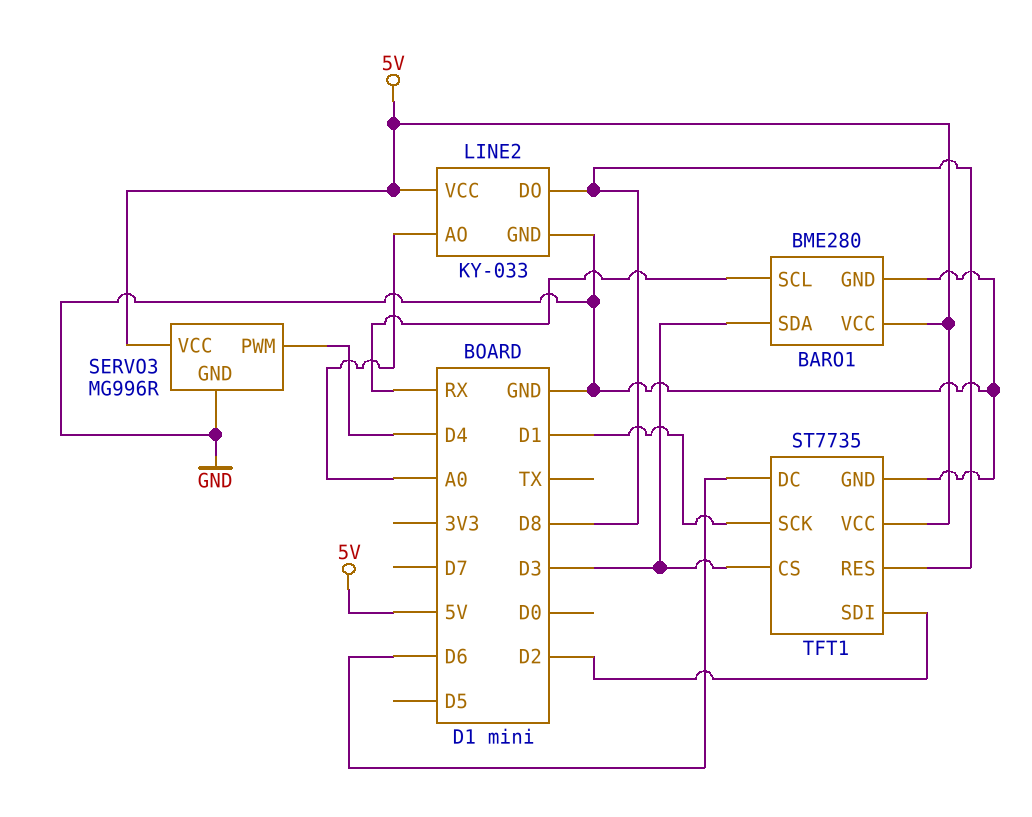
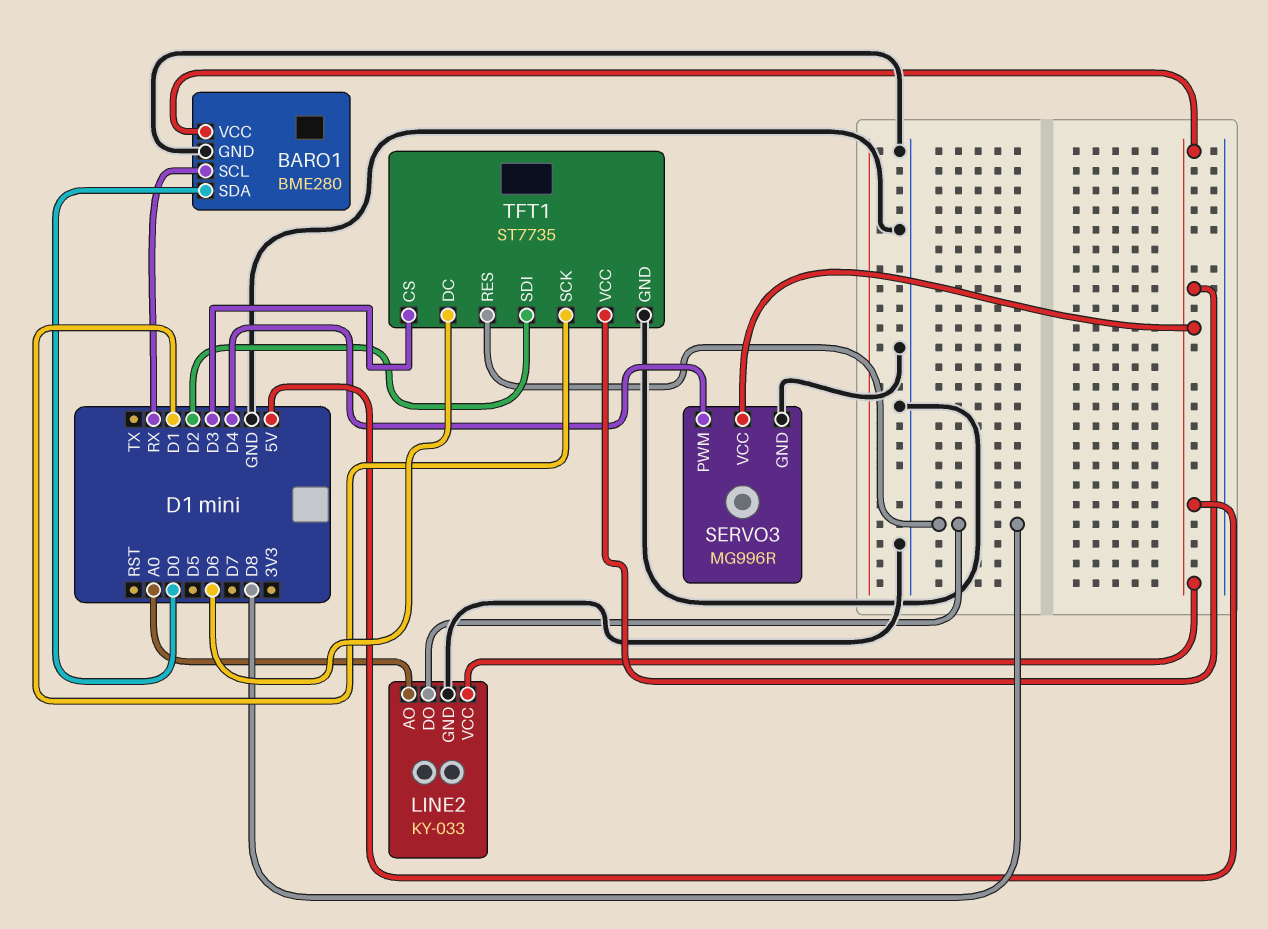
BARO1 pin SDA: D3 -> D0

